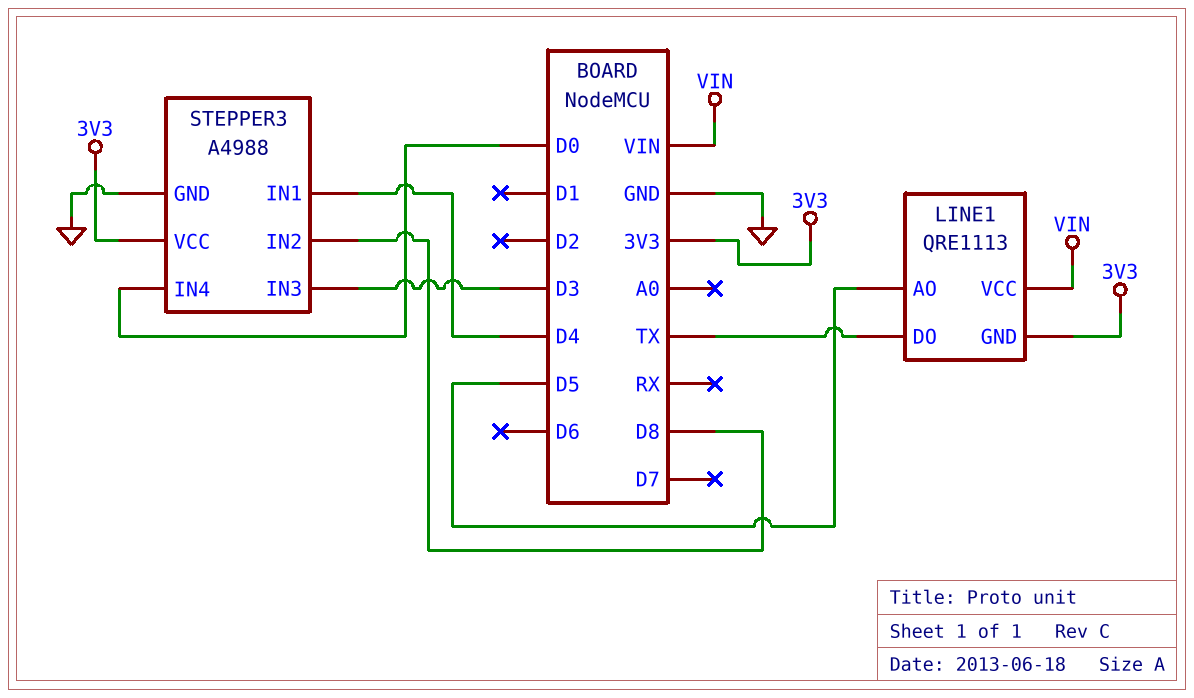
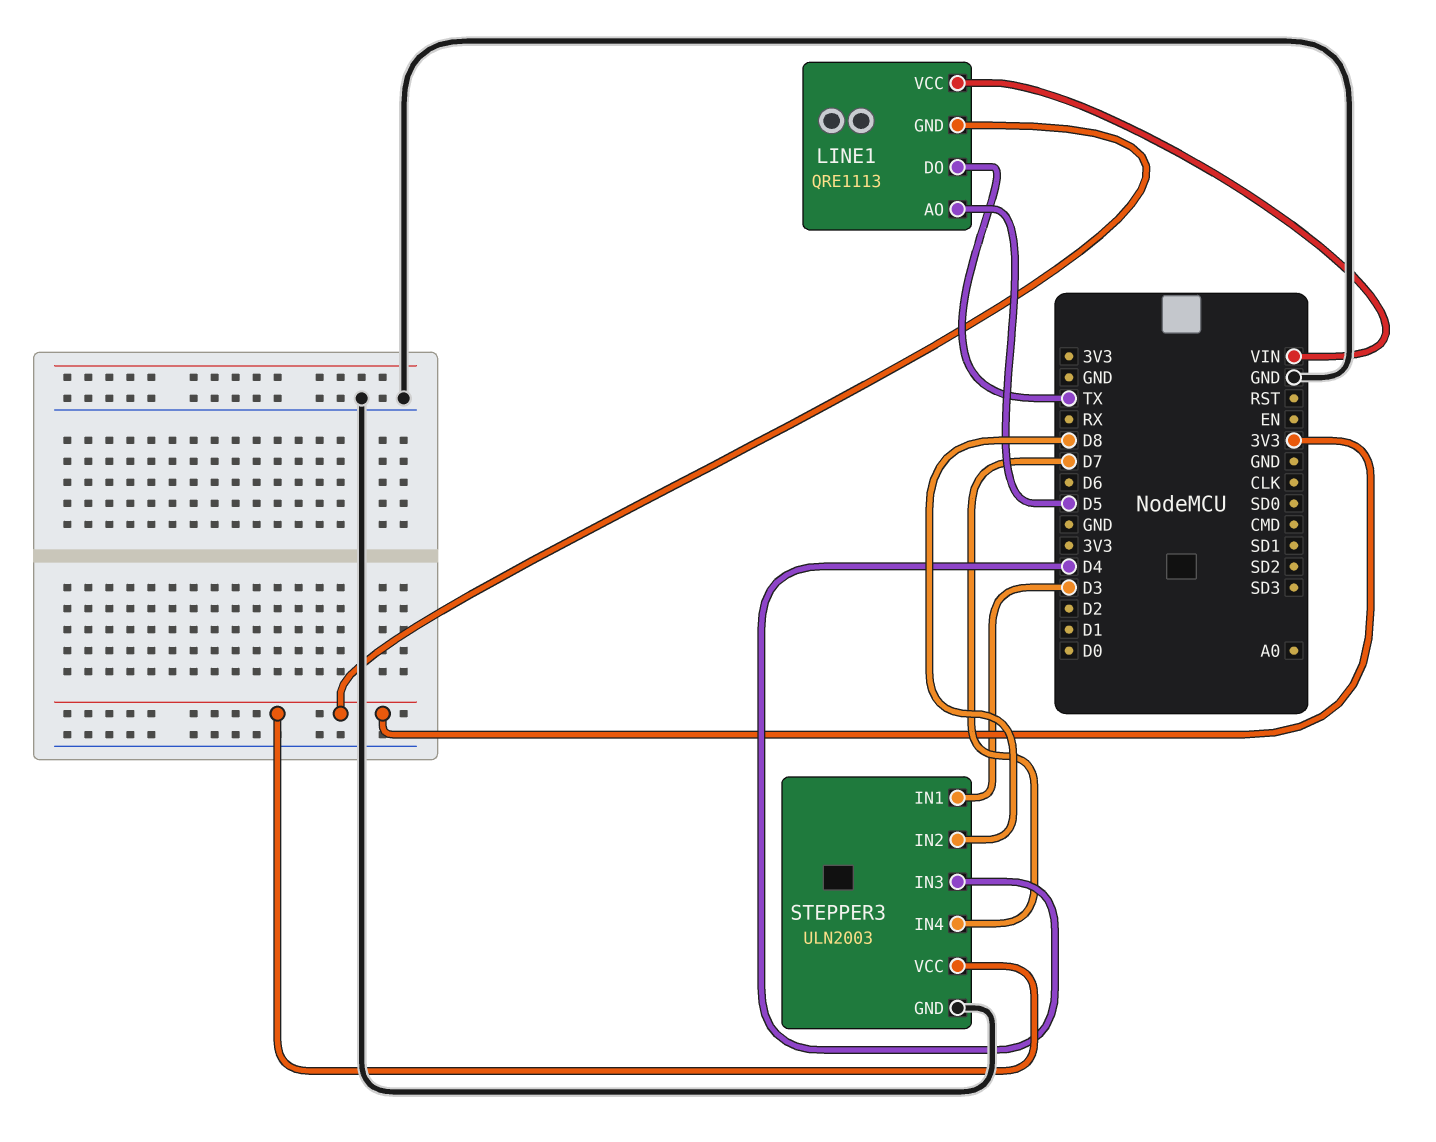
STEPPER3: A4988 -> ULN2003
STEPPER3 pin IN1: D4 -> D3
STEPPER3 pin IN3: D3 -> D4
STEPPER3 pin IN4: D0 -> D7

